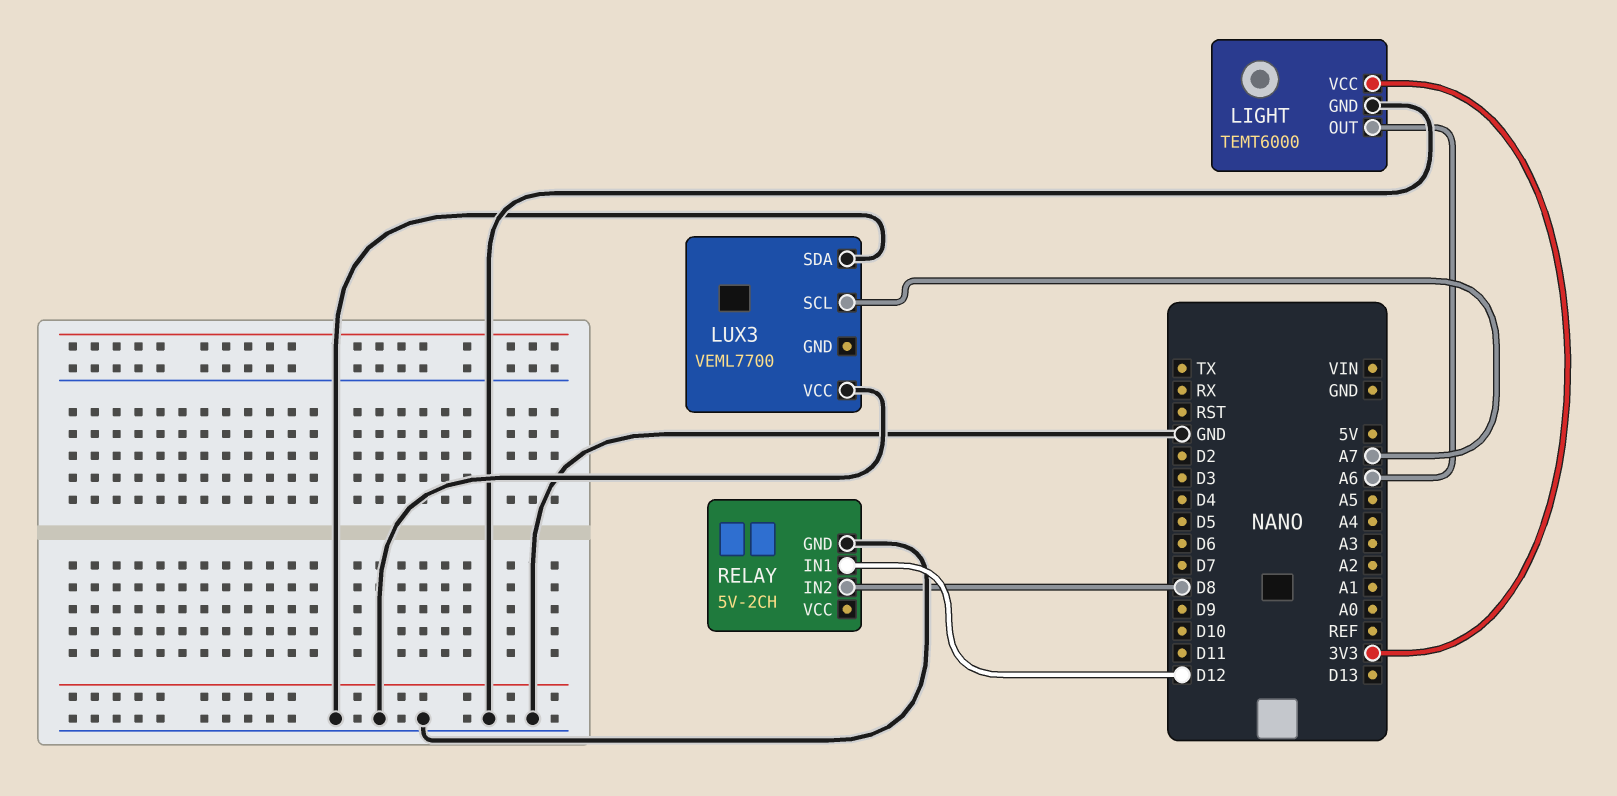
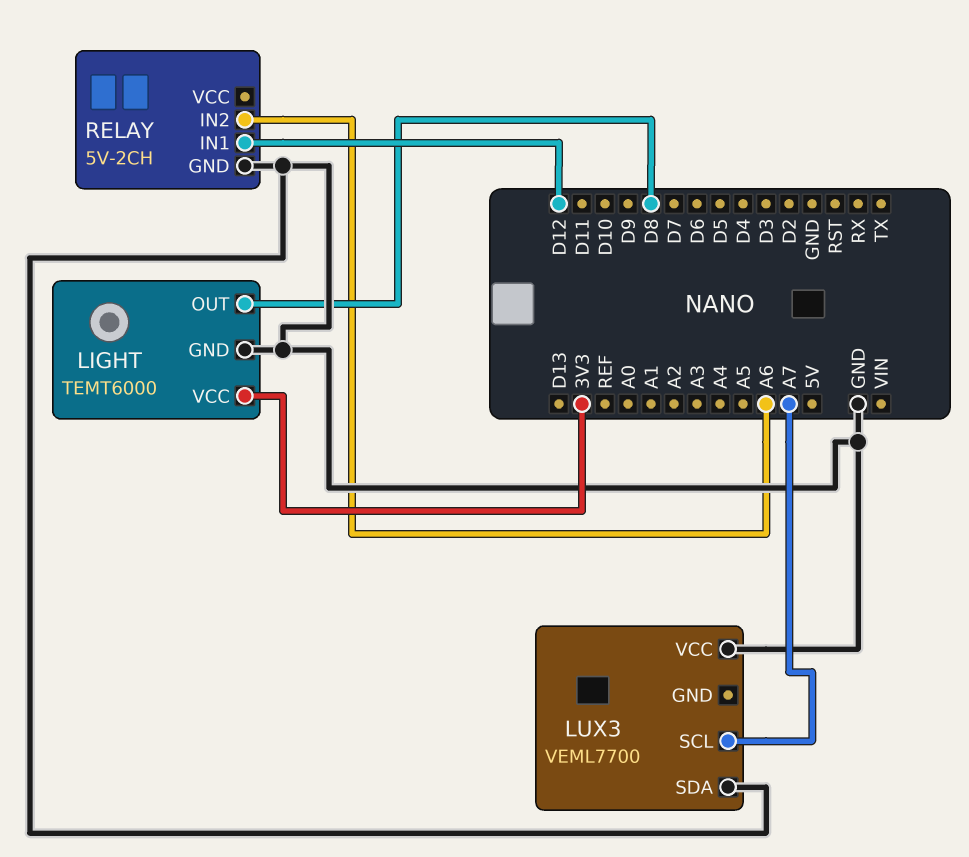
LIGHT pin OUT: A6 -> D8
RELAY pin IN2: D8 -> A6

